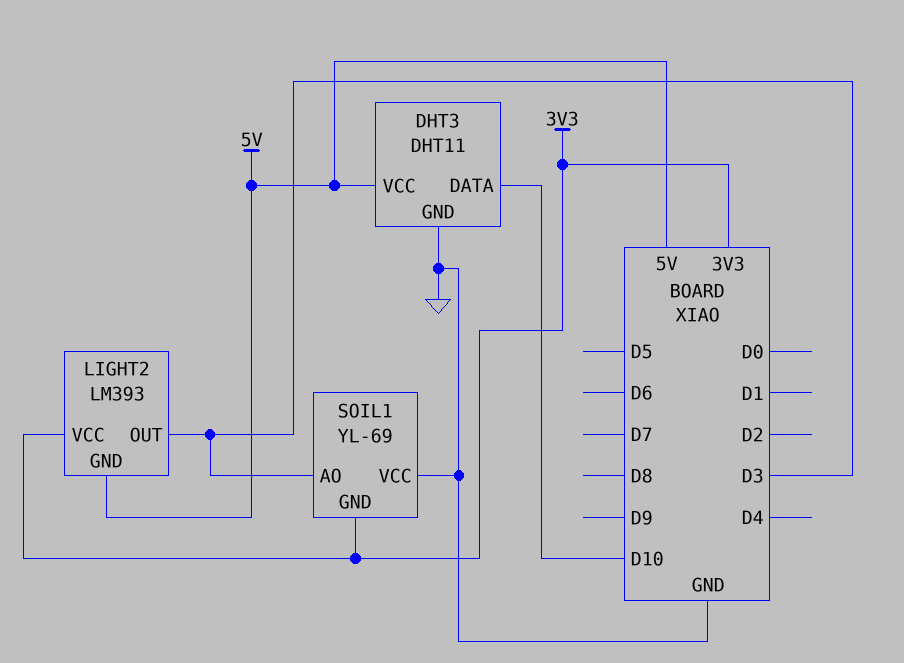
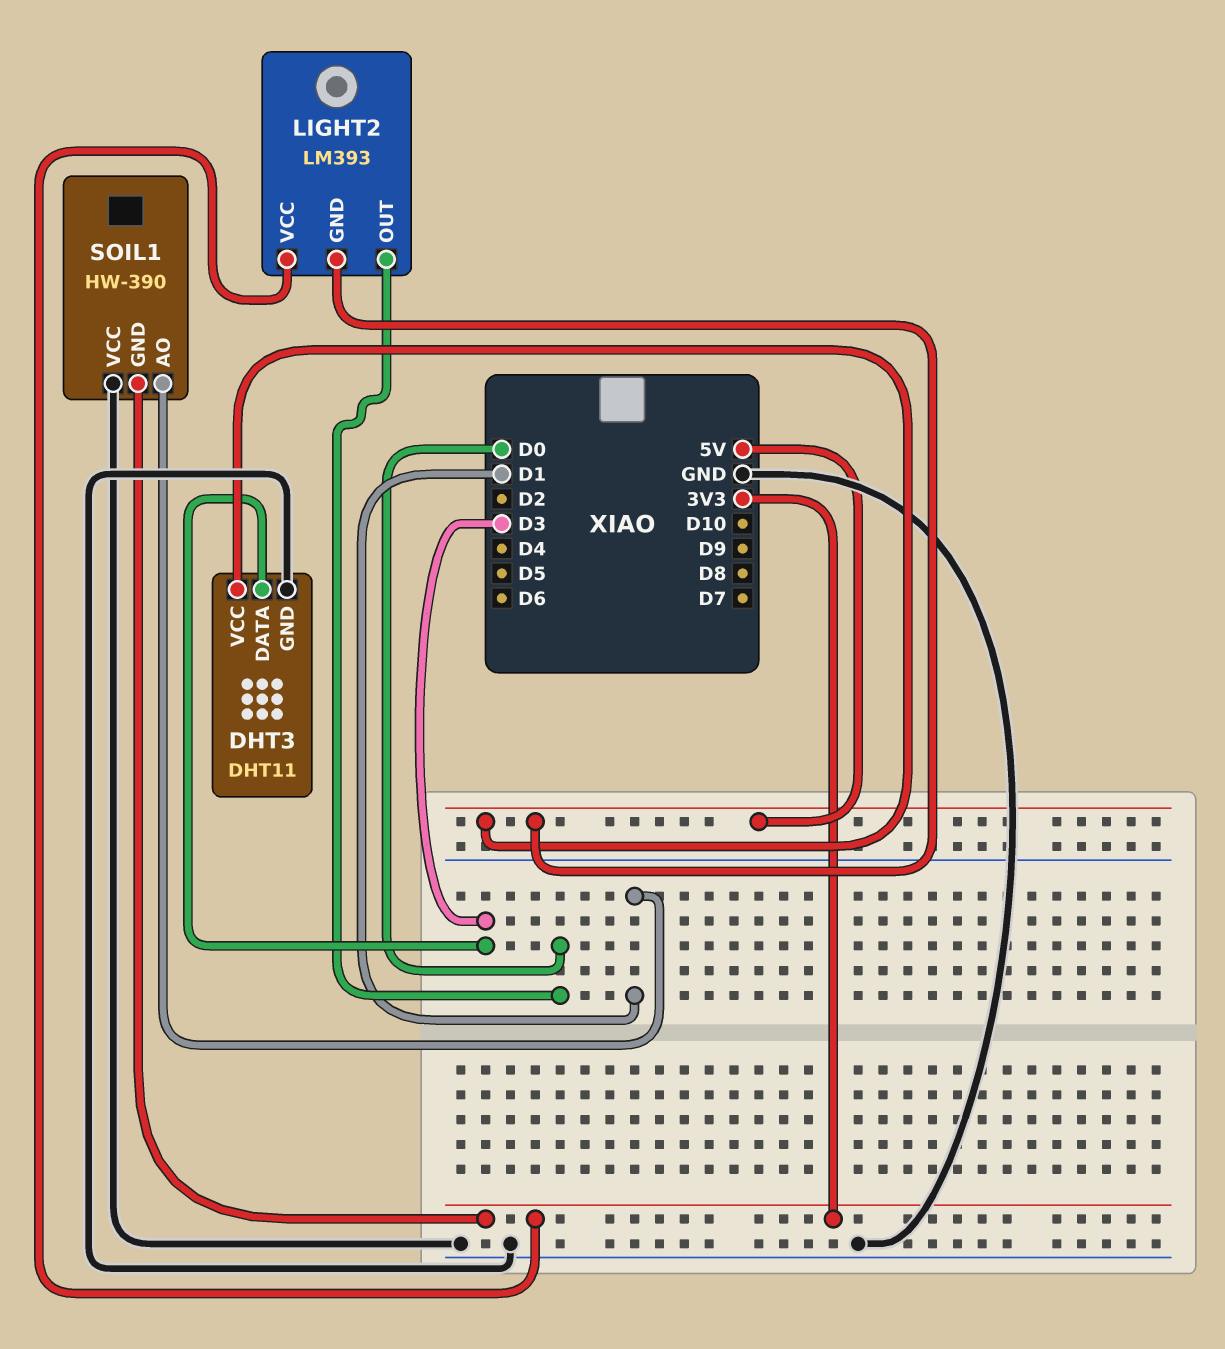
DHT3 pin DATA: D10 -> D3
LIGHT2 pin OUT: D3 -> D0
SOIL1: YL-69 -> HW-390
SOIL1 pin AO: D3 -> D1

